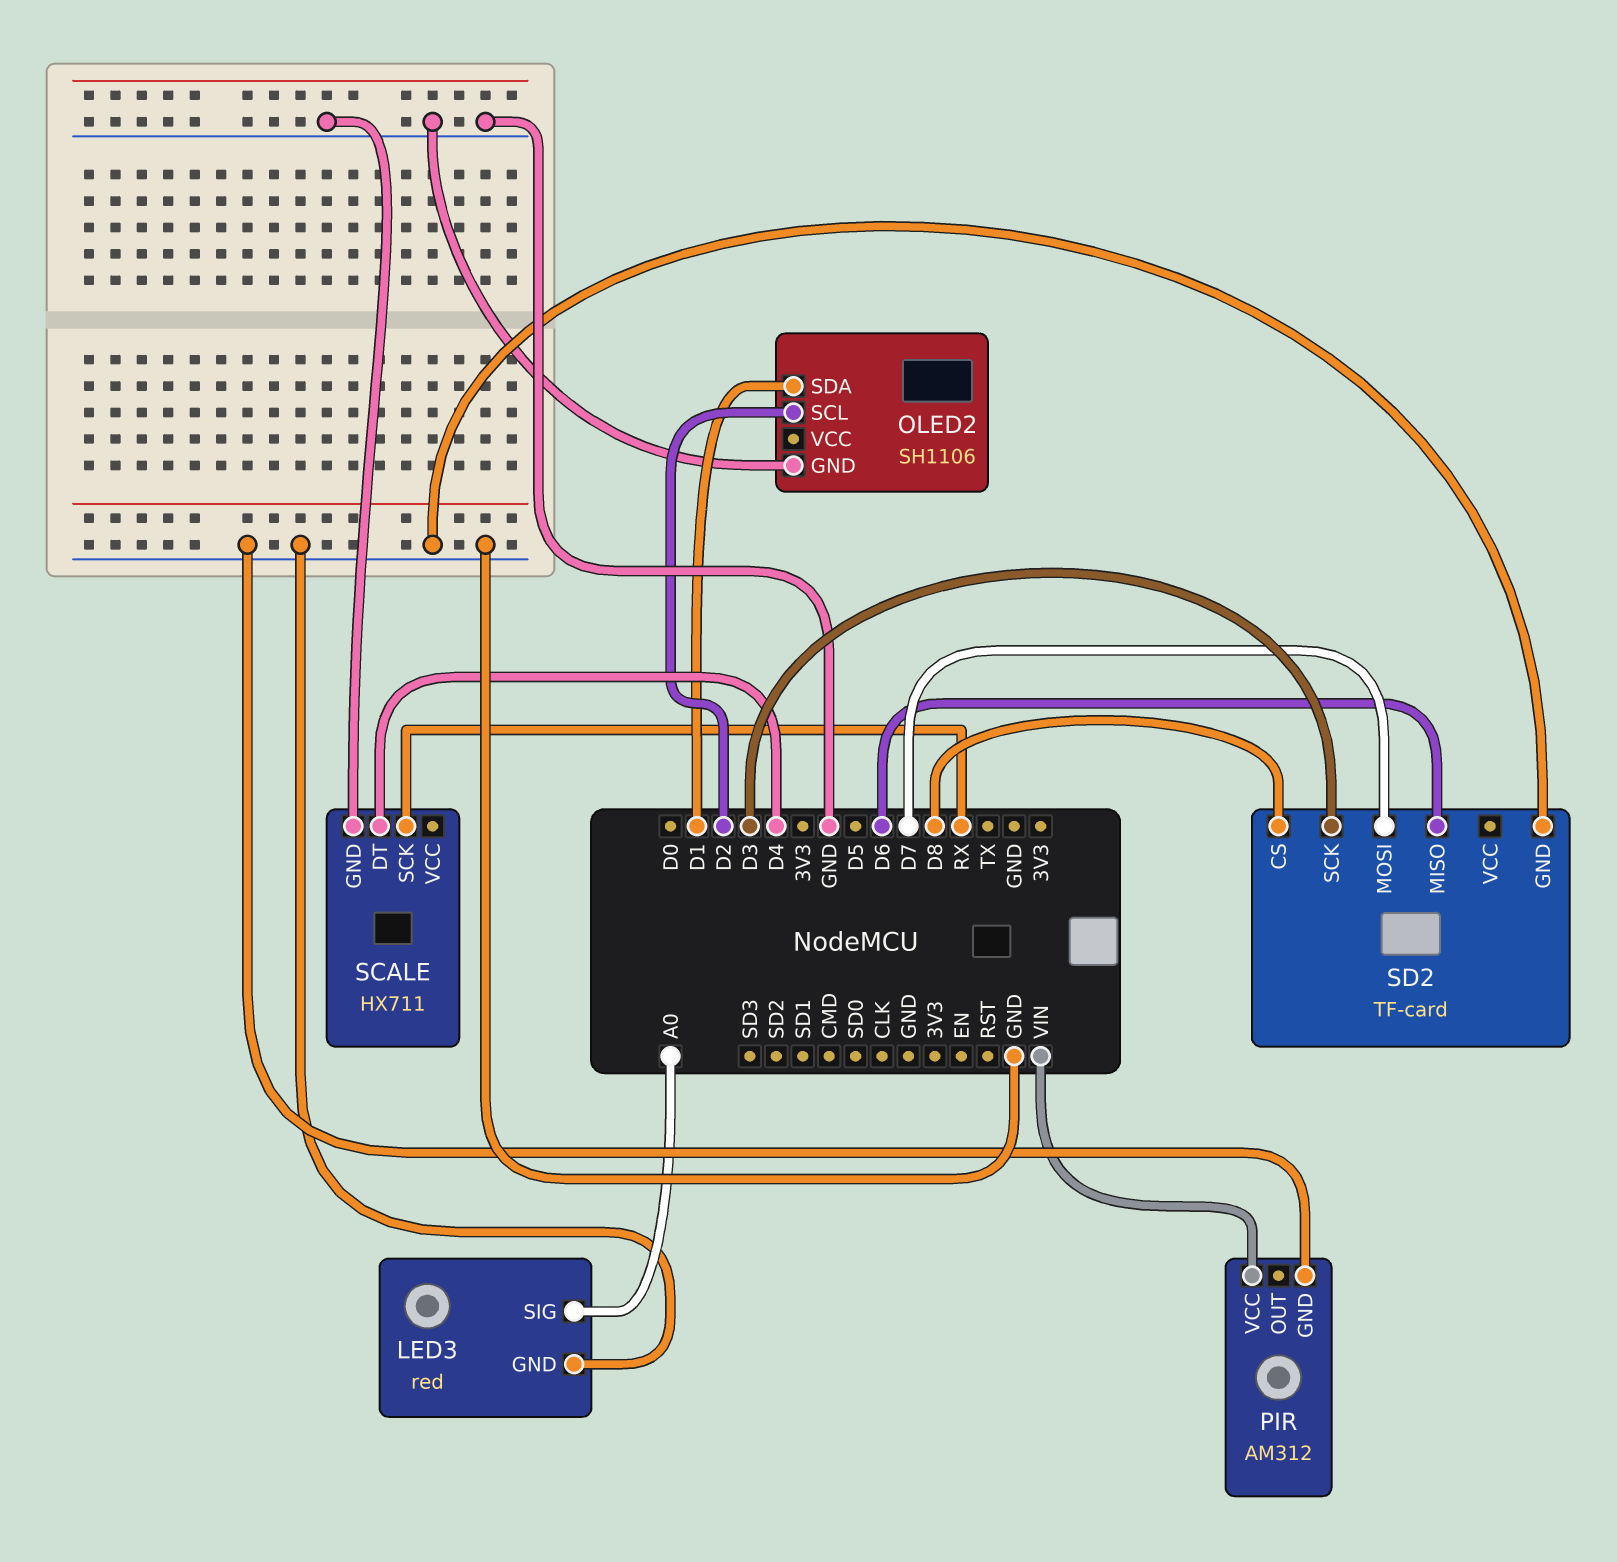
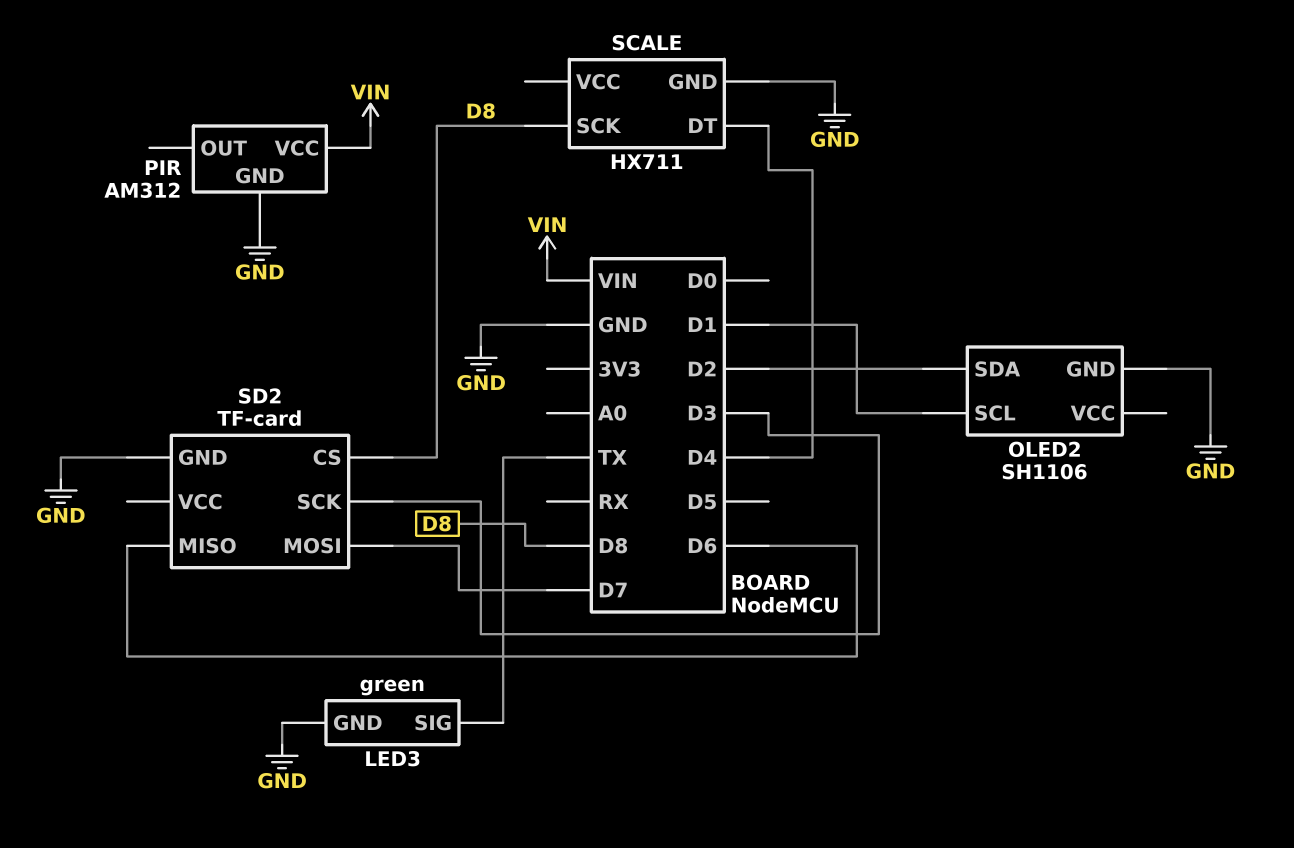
LED3: red -> green
LED3 pin SIG: A0 -> TX
OLED2 pin SCL: D2 -> D1
OLED2 pin SDA: D1 -> D2
SCALE pin SCK: RX -> D8

